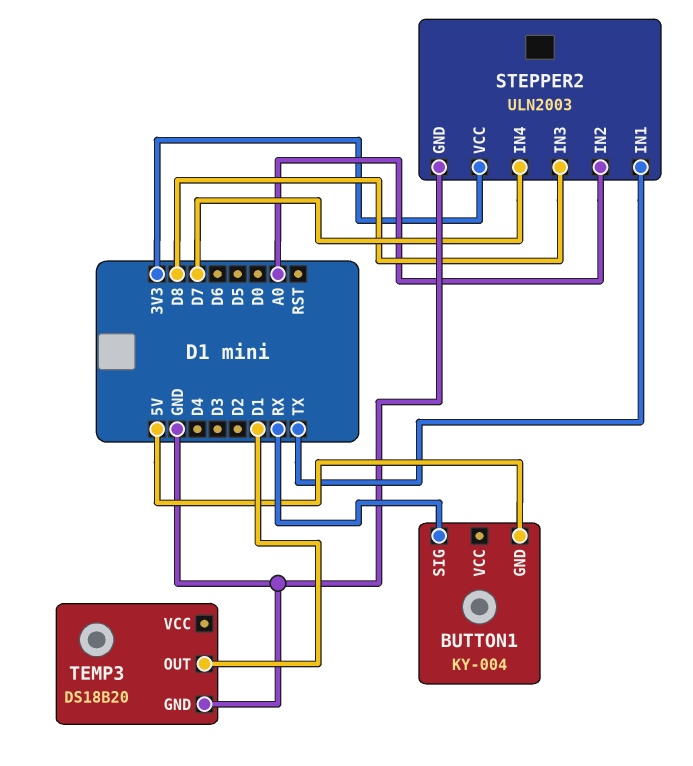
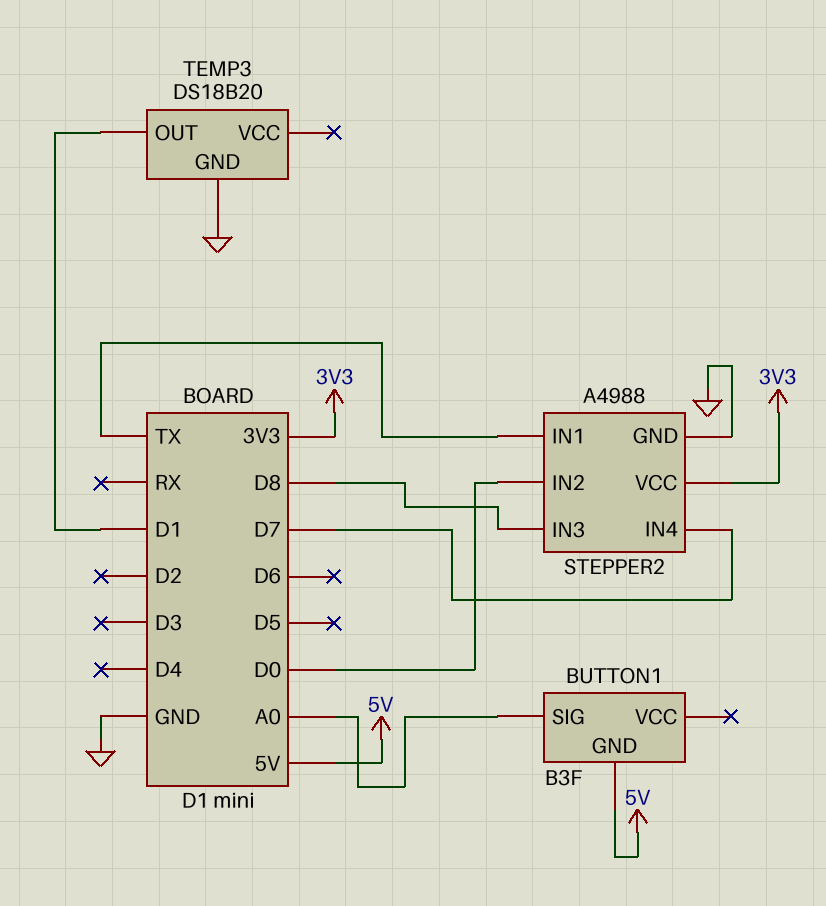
BUTTON1: KY-004 -> B3F
BUTTON1 pin SIG: RX -> A0
STEPPER2: ULN2003 -> A4988
STEPPER2 pin IN2: A0 -> D0

